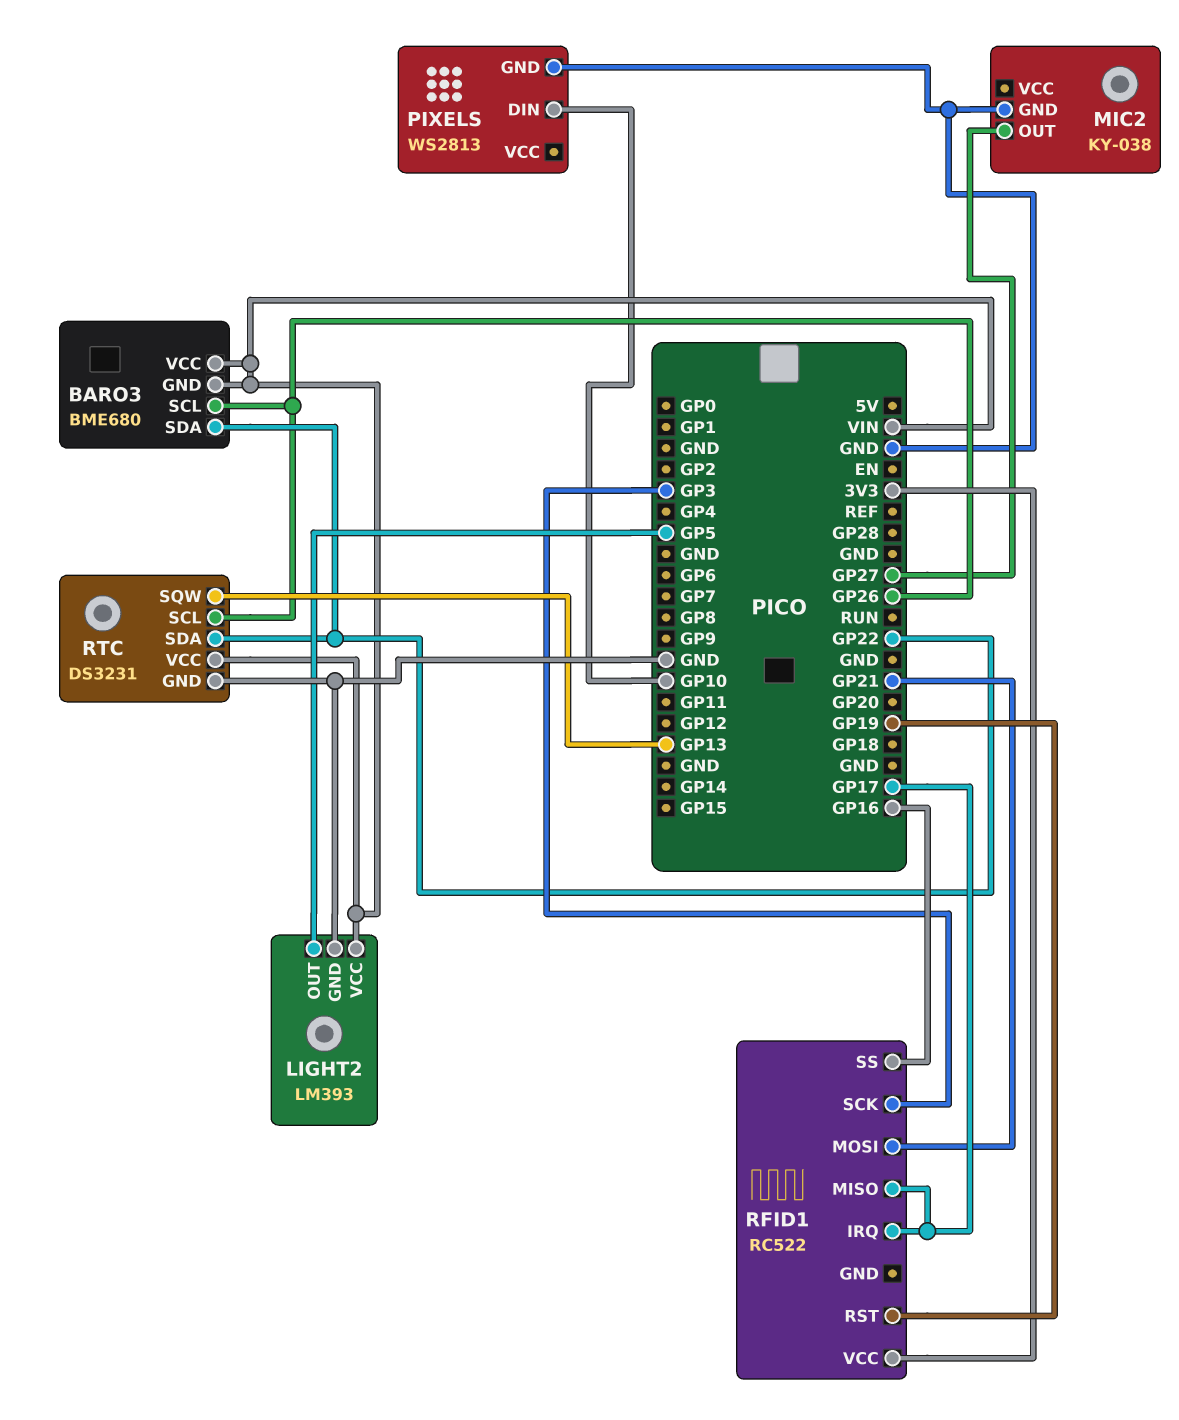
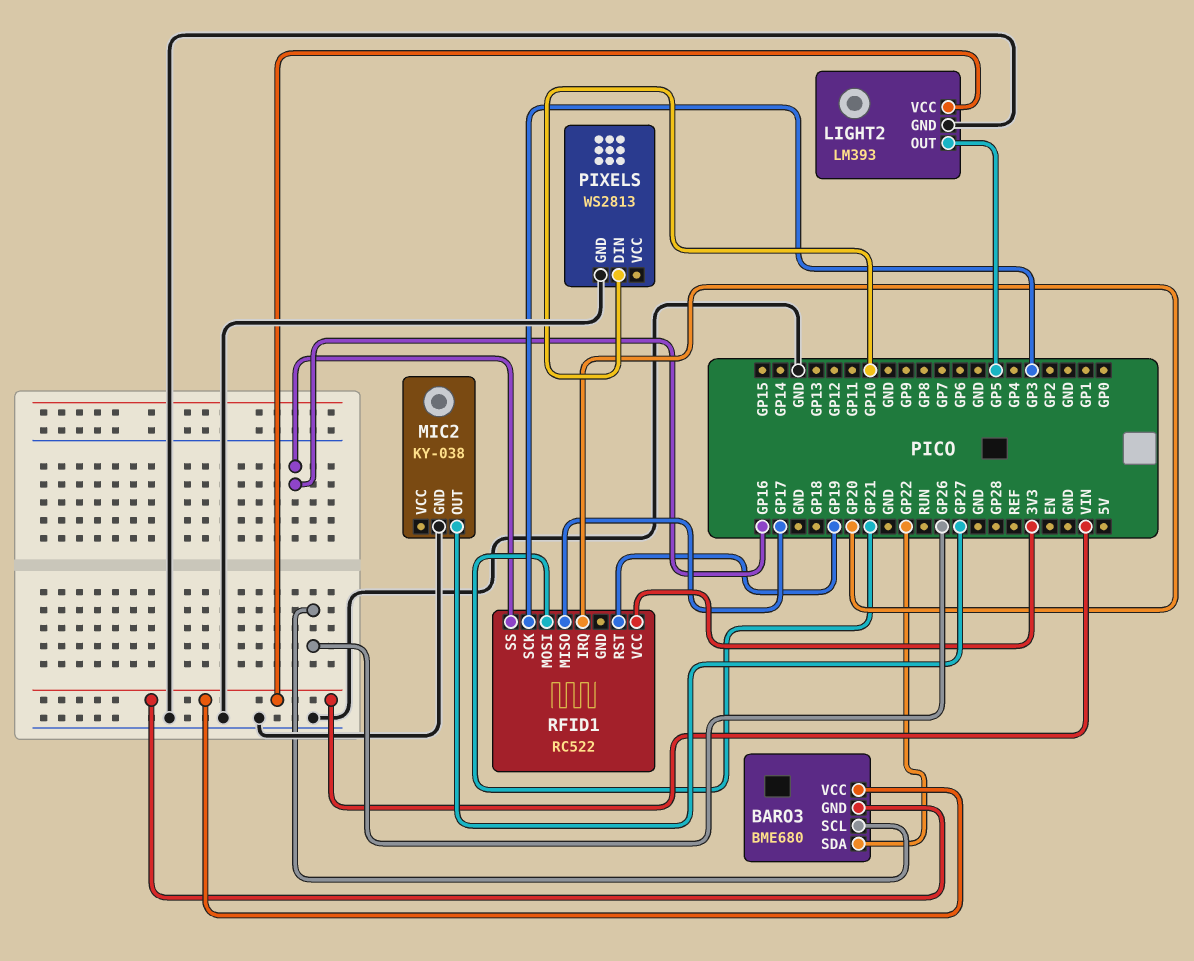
RFID1 pin IRQ: GP17 -> GP20
RTC: DS3231 -> none
RTC pin GND: GND -> none
RTC pin SCL: GP26 -> none
RTC pin SDA: GP22 -> none
RTC pin SQW: GP13 -> none
RTC pin VCC: VIN -> none

